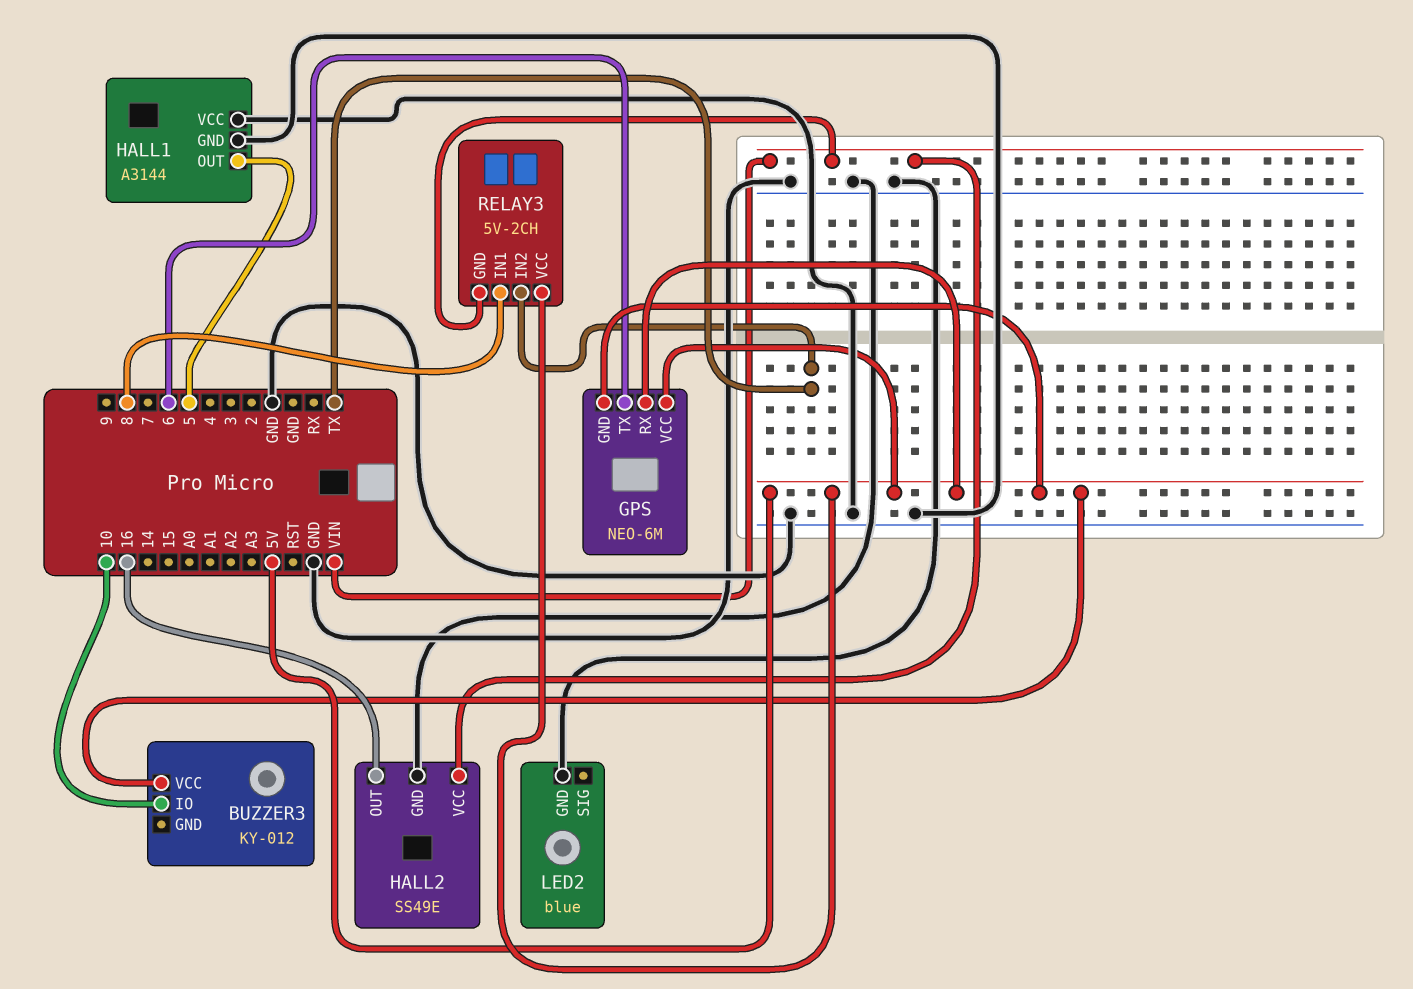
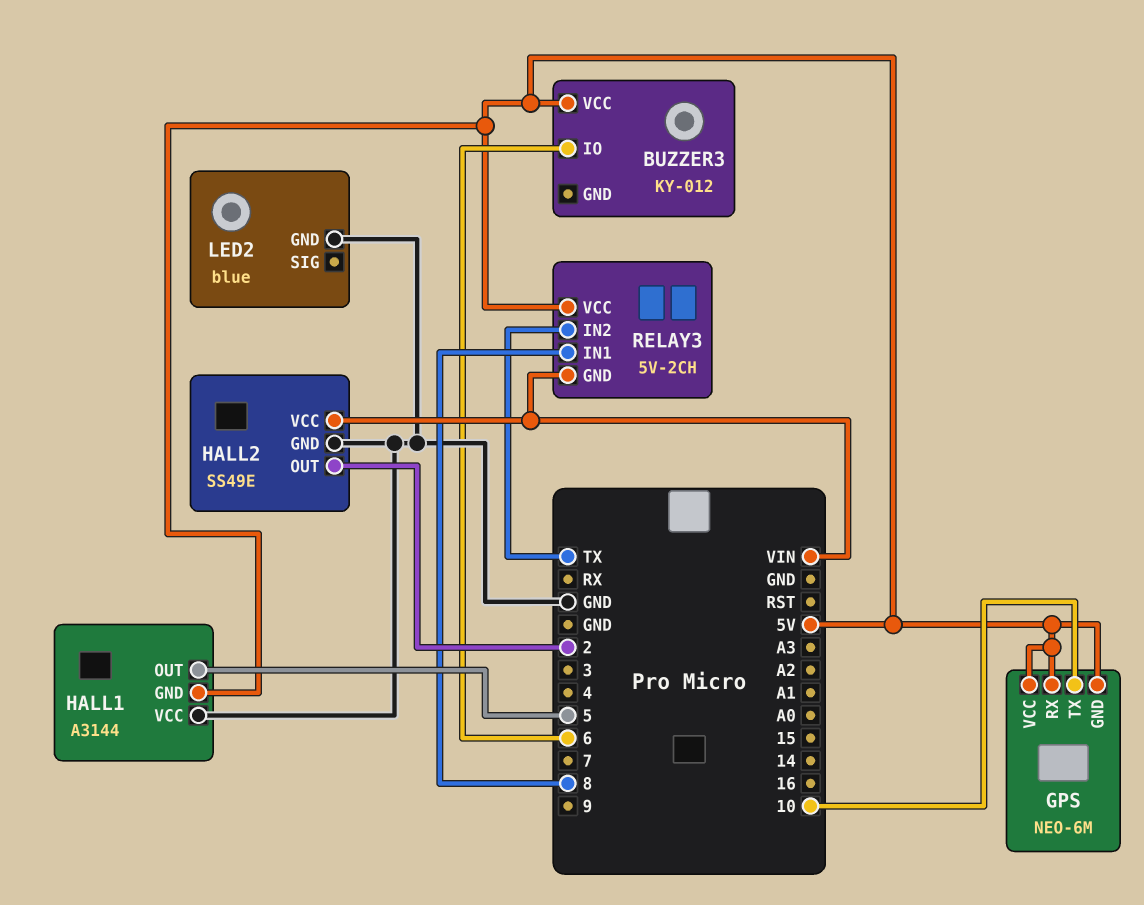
BUZZER3 pin IO: 10 -> 6
GPS pin TX: 6 -> 10
HALL1 pin GND: GND -> 5V
HALL2 pin OUT: 16 -> 2

